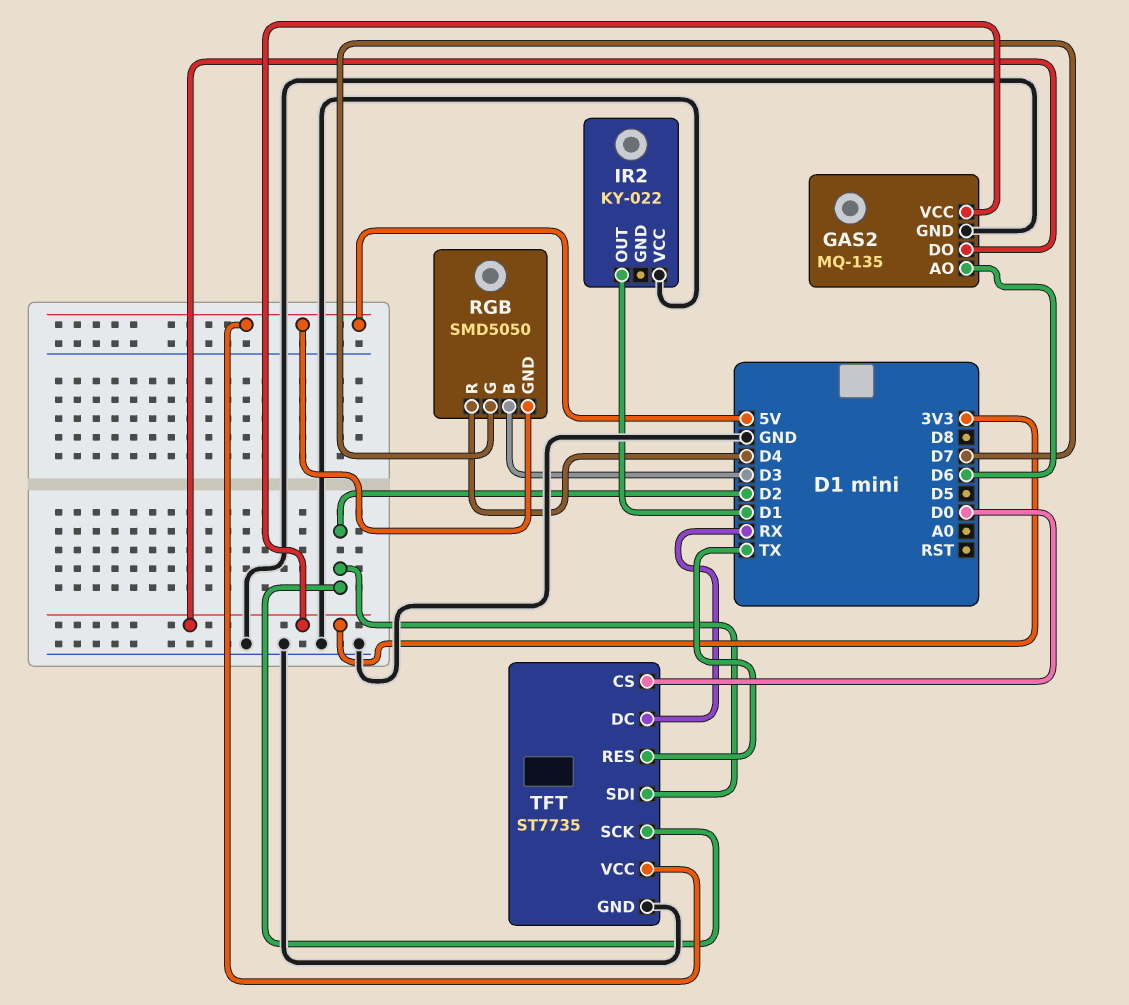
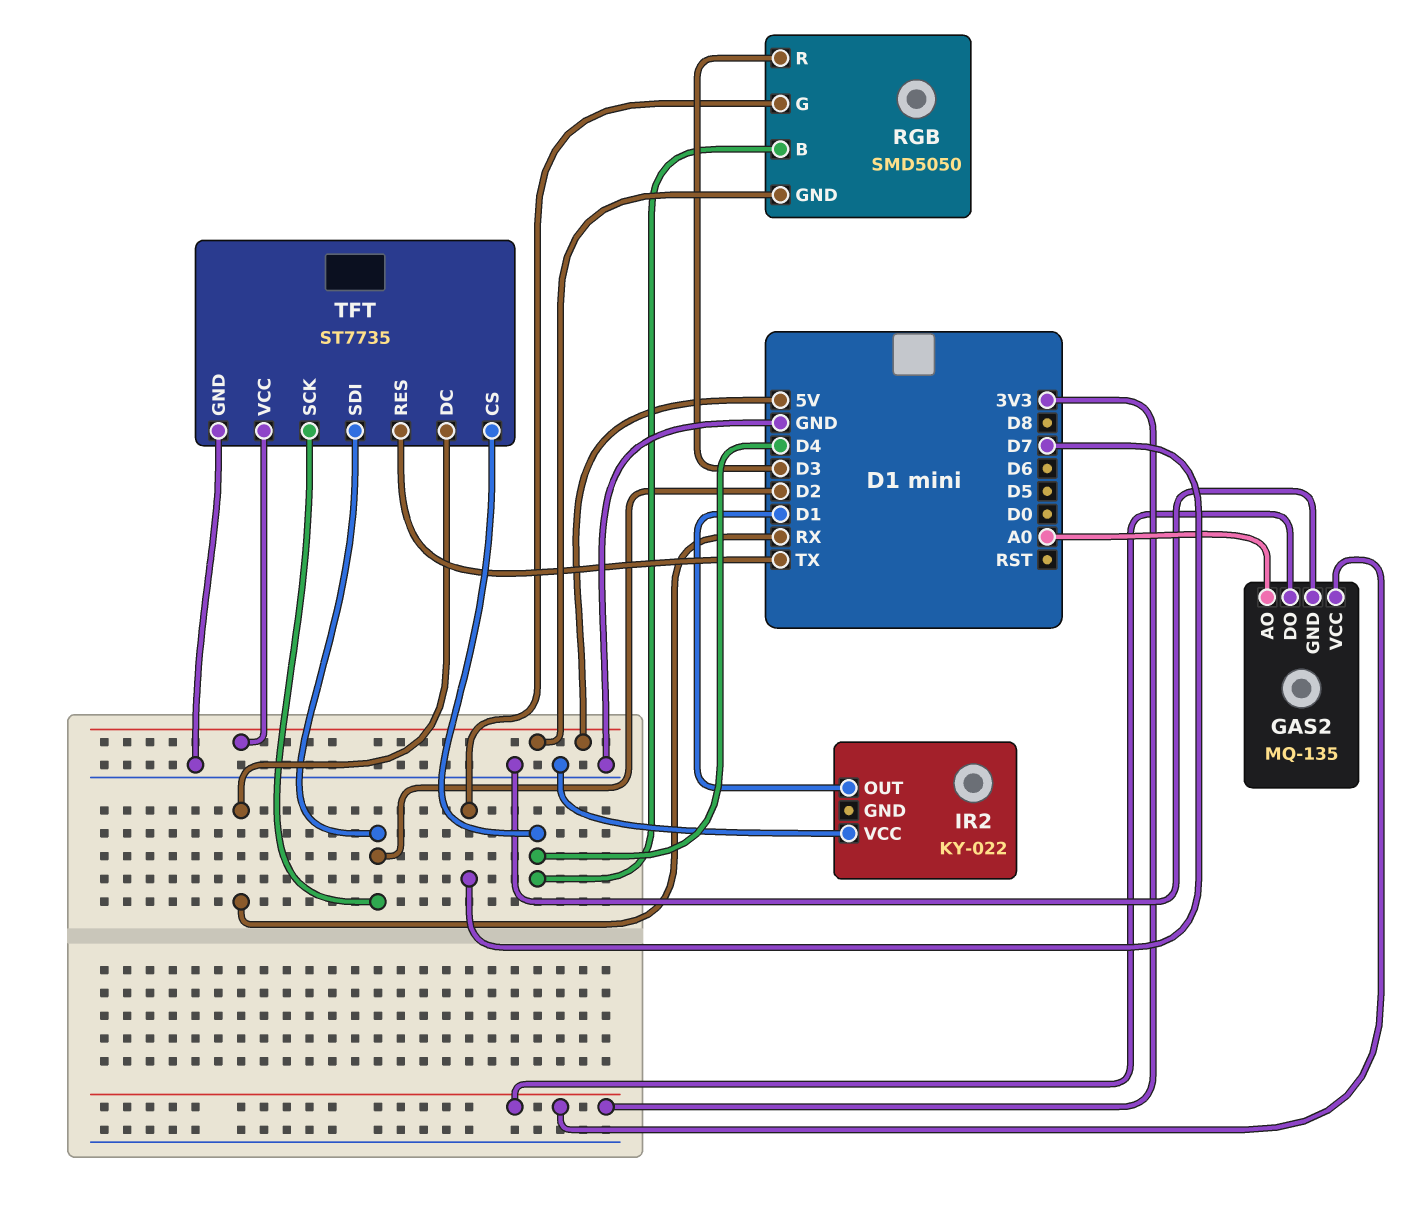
GAS2 pin AO: D6 -> A0
RGB pin B: D3 -> D4
RGB pin R: D4 -> D3
TFT pin CS: D0 -> D4

